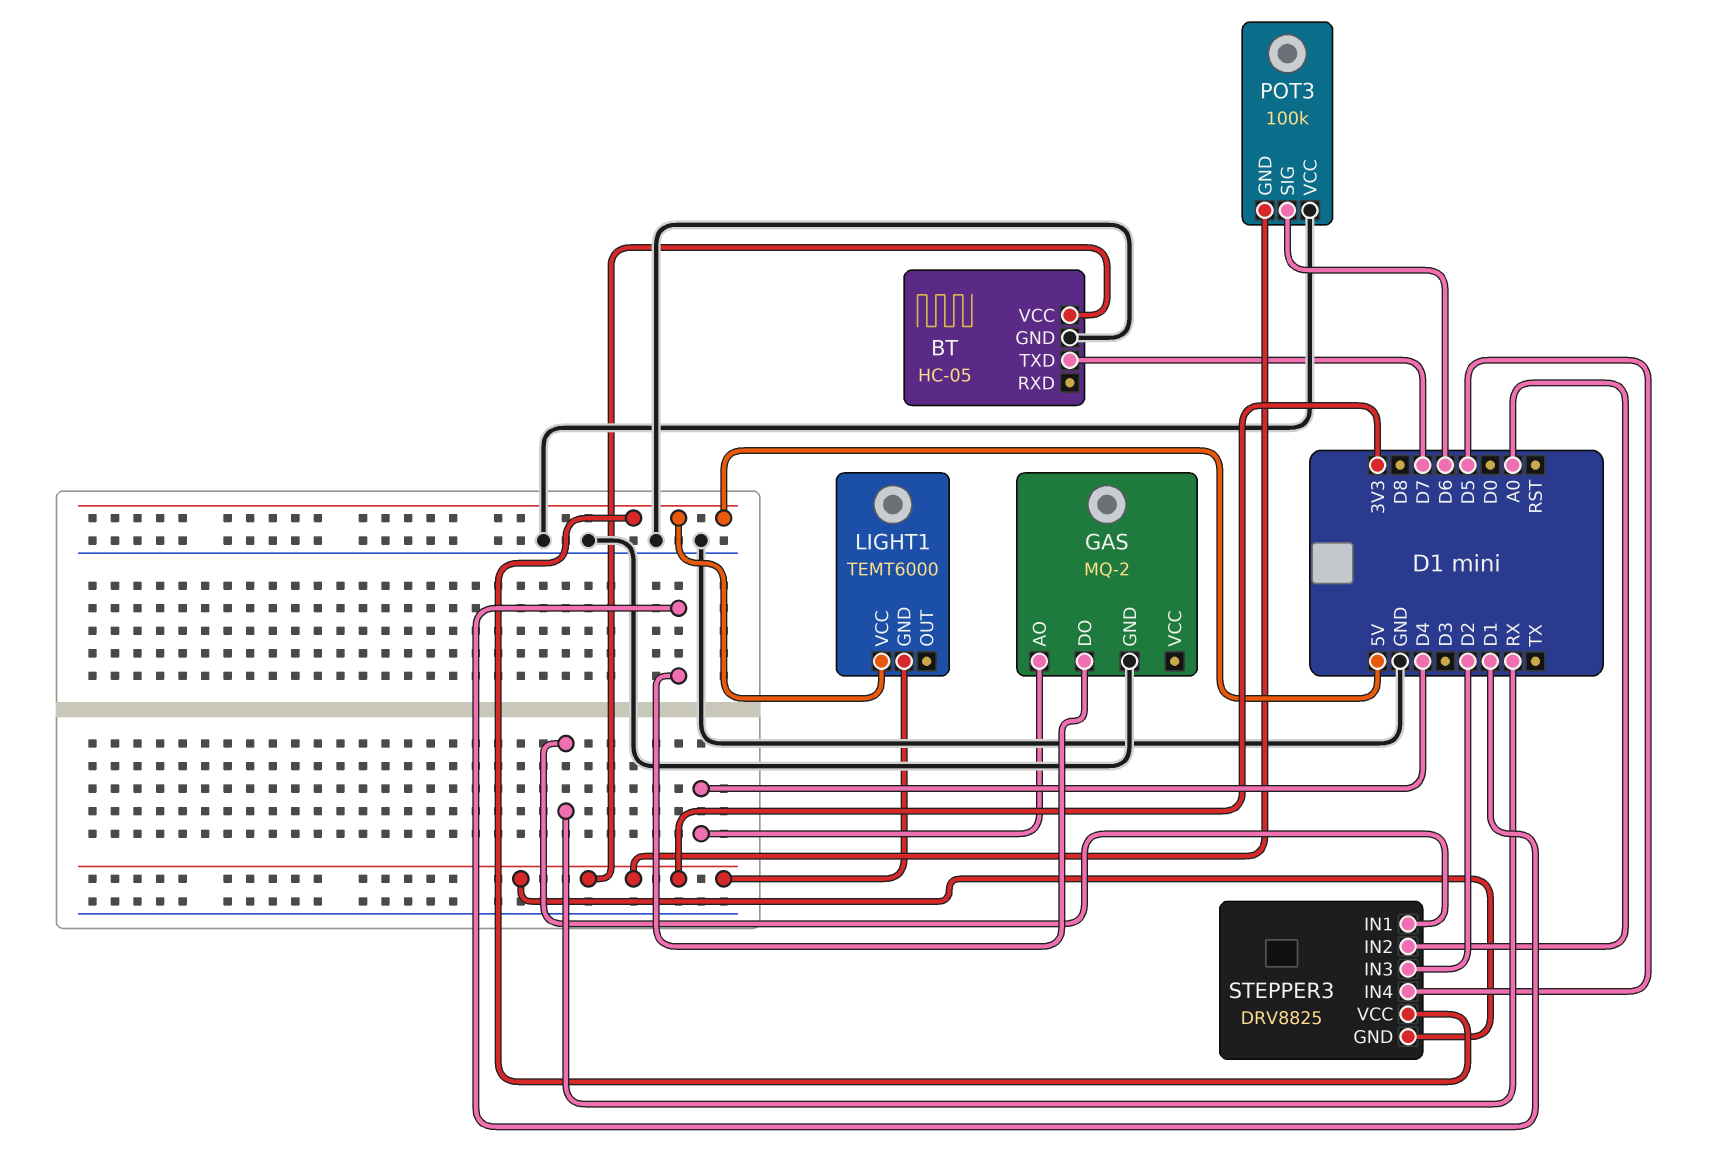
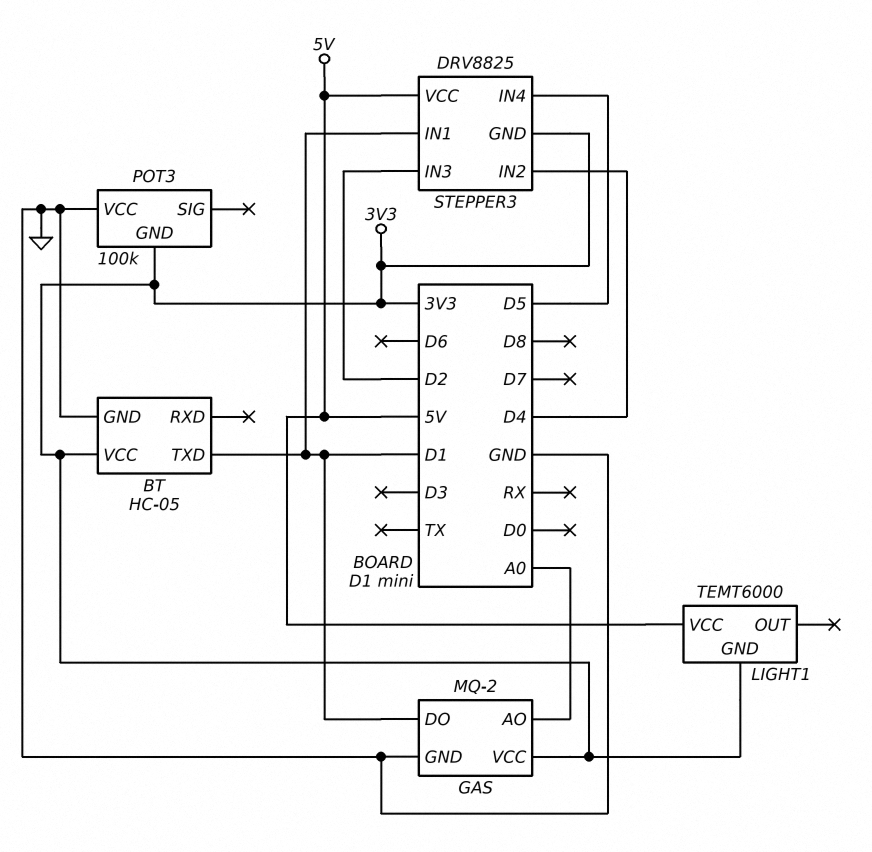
BT pin TXD: D7 -> D1
GAS pin AO: D4 -> A0
GAS pin VCC: none -> 3V3
POT3 pin SIG: D6 -> none
STEPPER3 pin IN1: RX -> D1
STEPPER3 pin IN2: A0 -> D4

